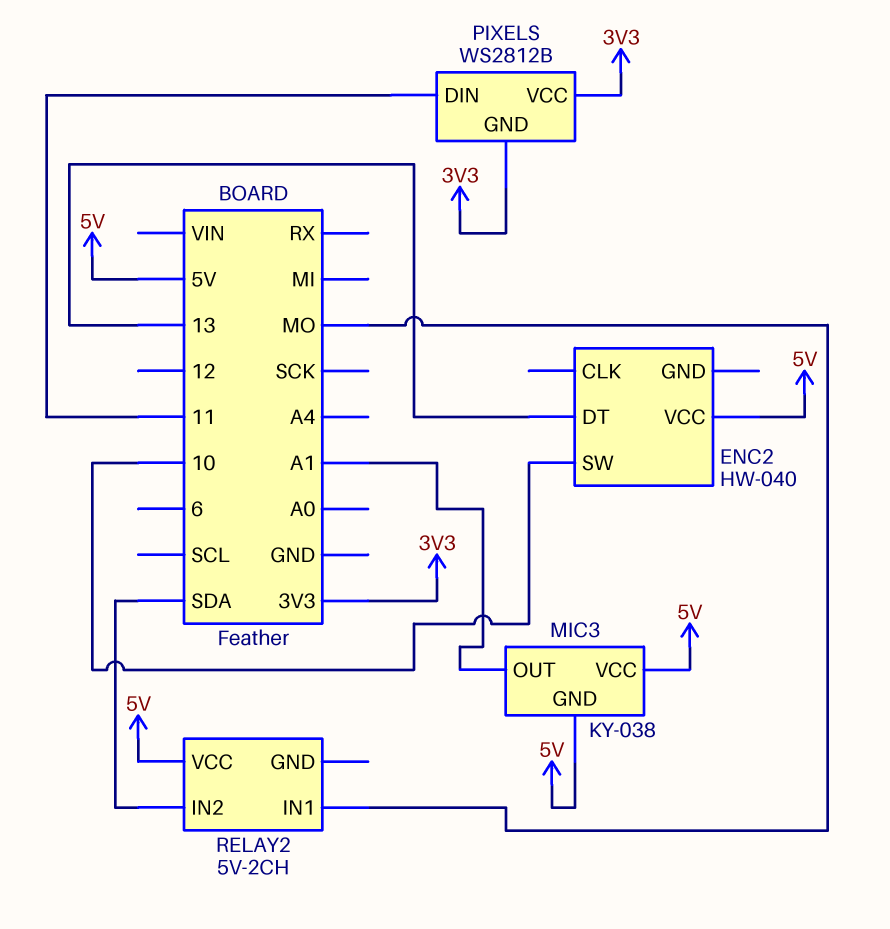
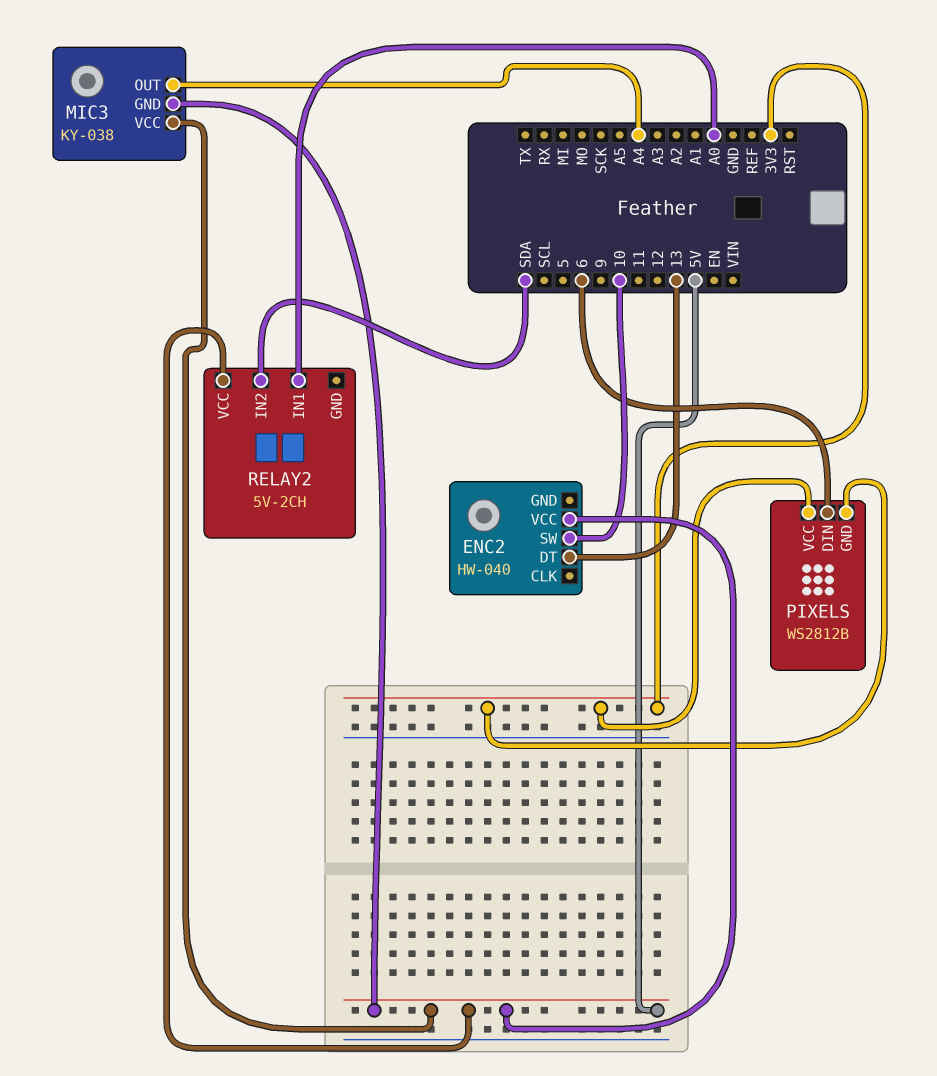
MIC3 pin OUT: A1 -> A4
PIXELS pin DIN: 11 -> 6
RELAY2 pin IN1: MO -> A0

